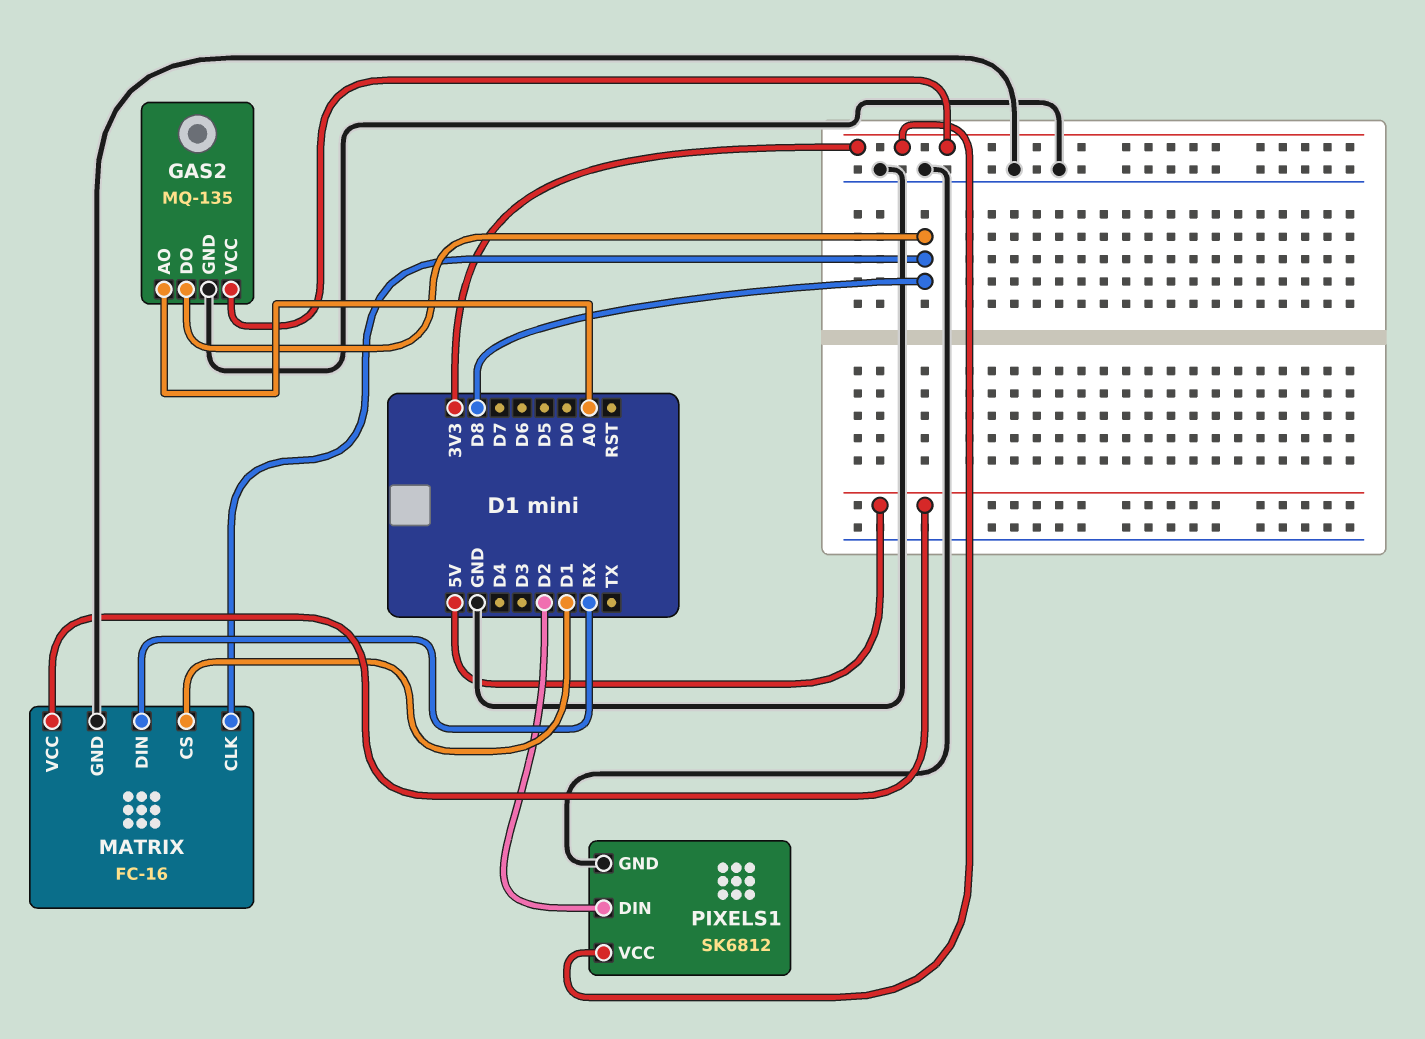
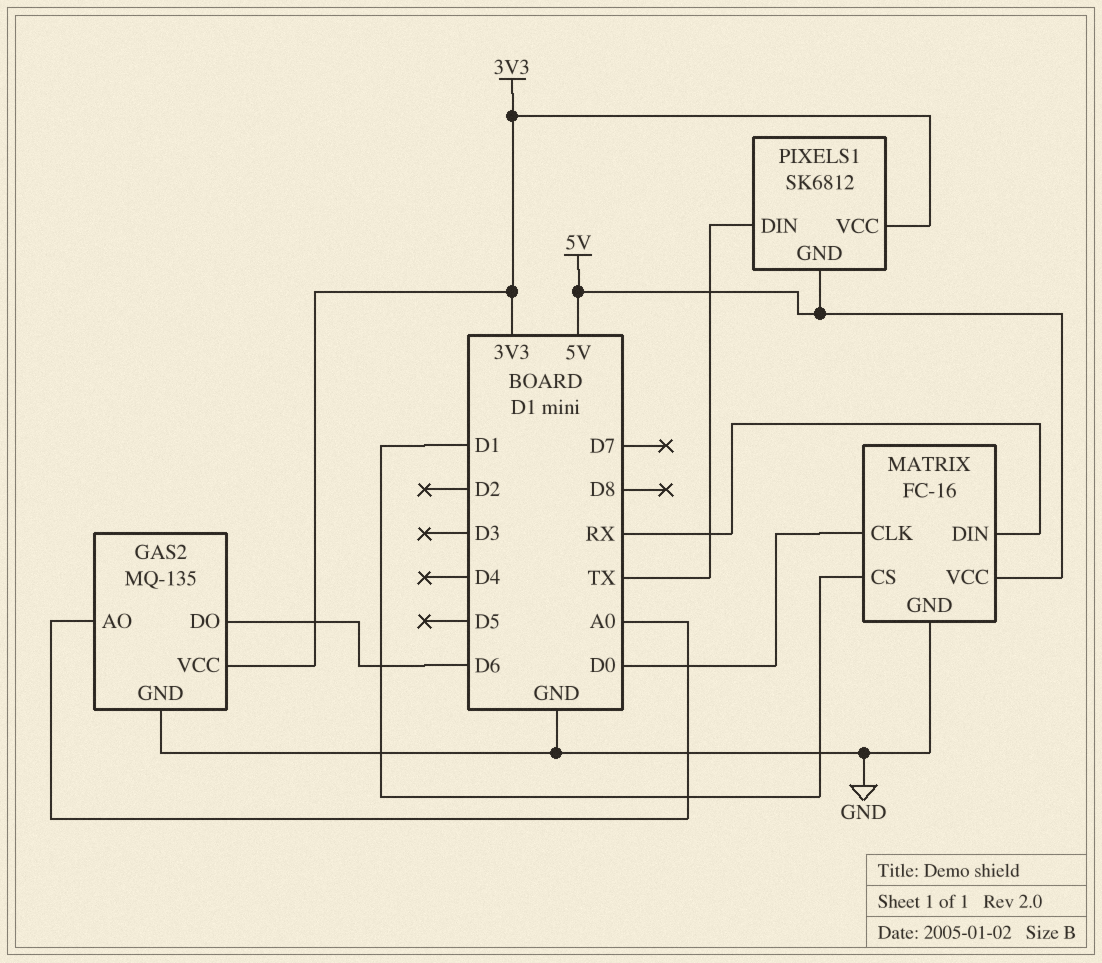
GAS2 pin DO: D8 -> D6
MATRIX pin CLK: D8 -> D0
PIXELS1 pin DIN: D2 -> TX
PIXELS1 pin GND: GND -> 5V

